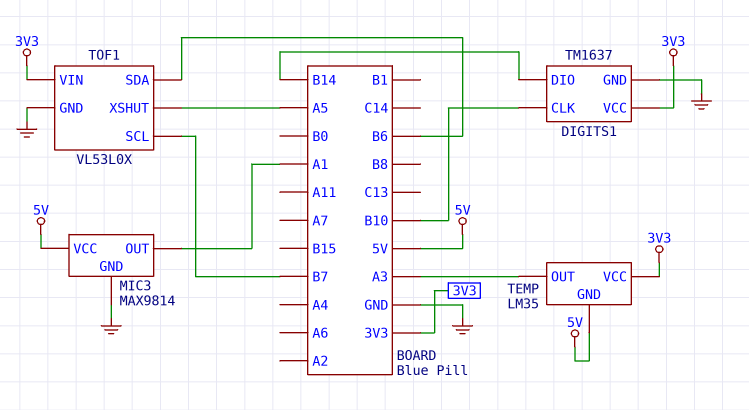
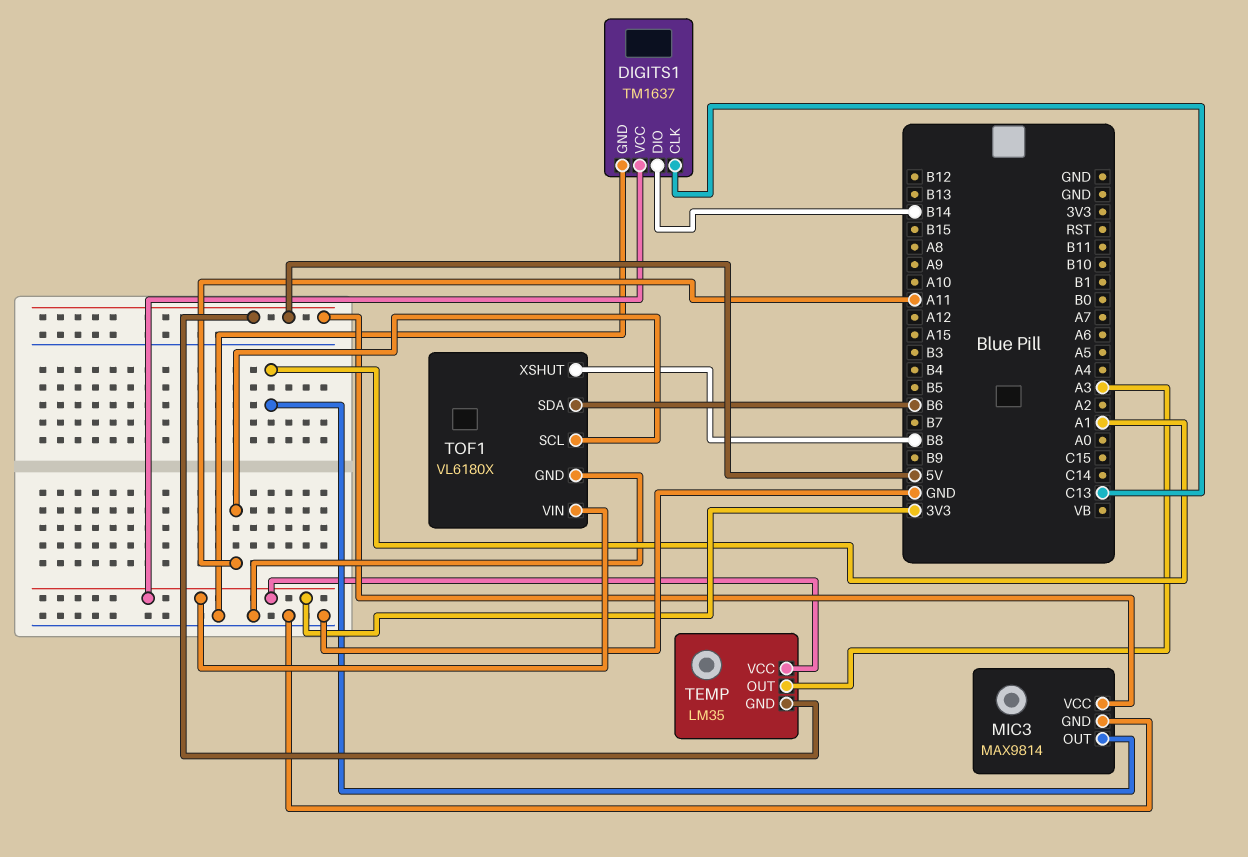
DIGITS1 pin CLK: B10 -> C13
TOF1: VL53L0X -> VL6180X
TOF1 pin SCL: B7 -> A11
TOF1 pin XSHUT: A5 -> B8

